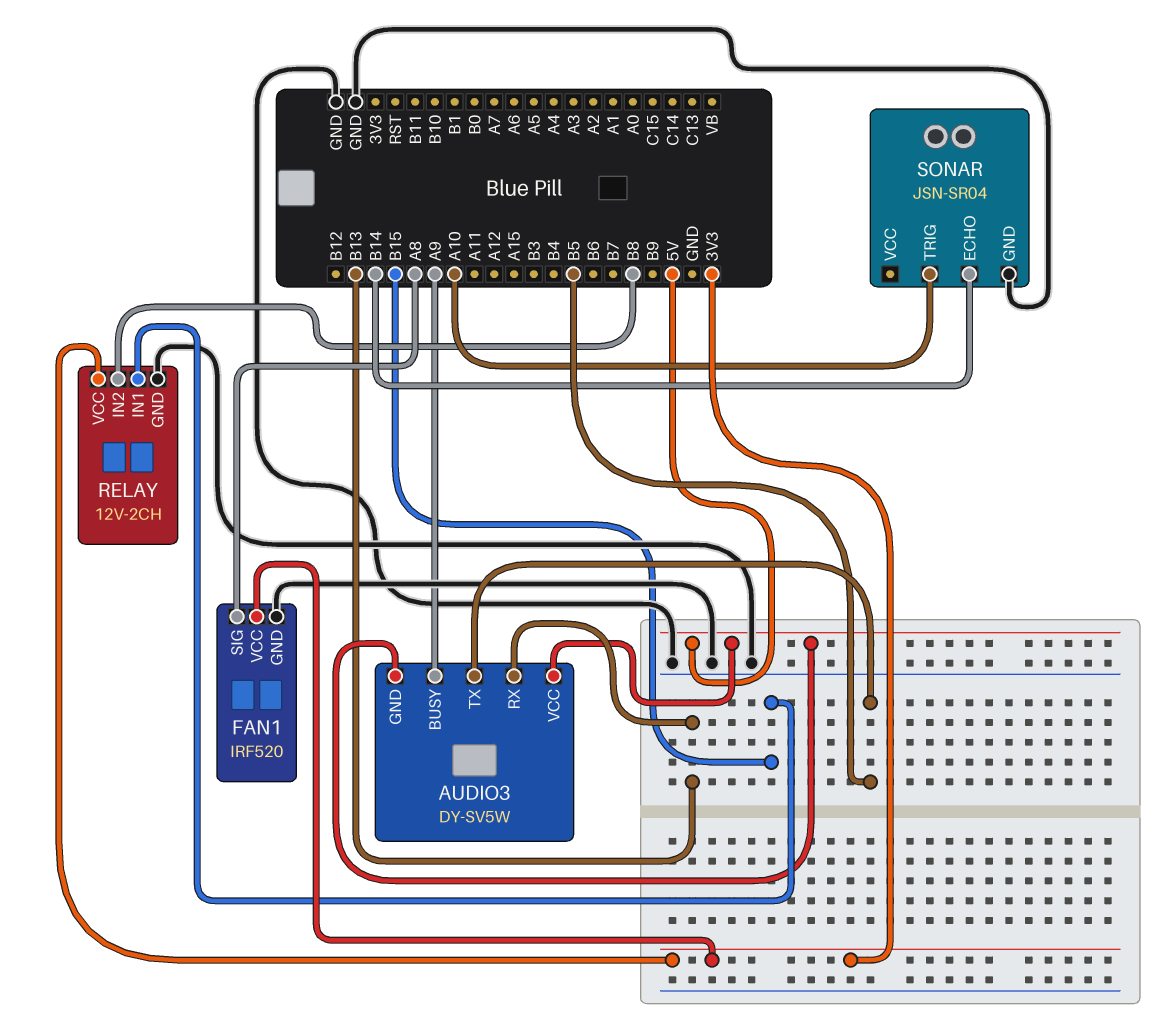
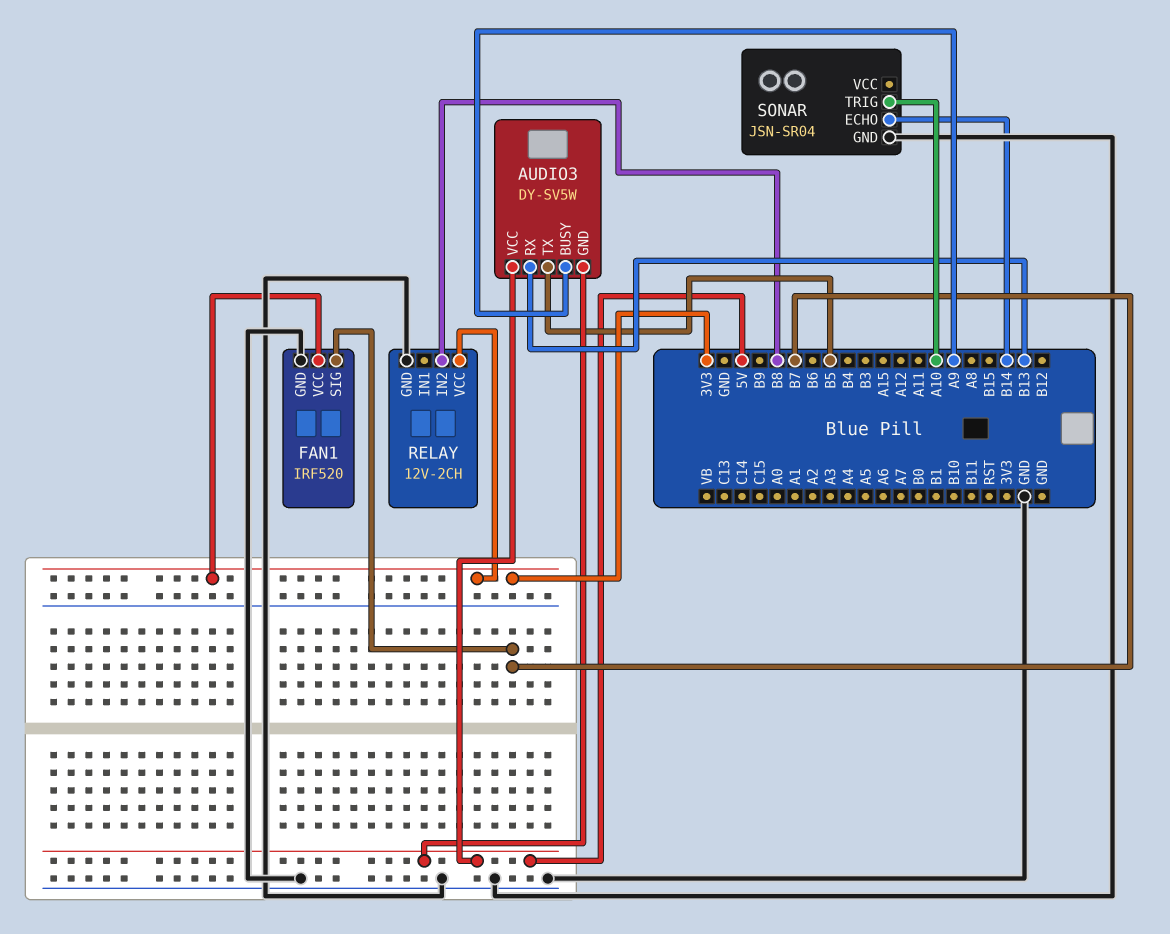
FAN1 pin SIG: A8 -> B7
RELAY pin IN1: B15 -> none

